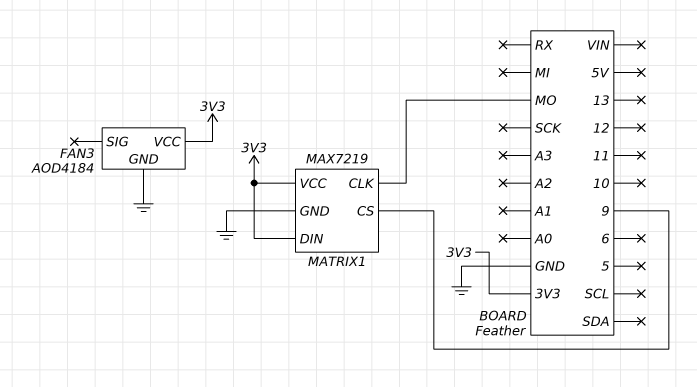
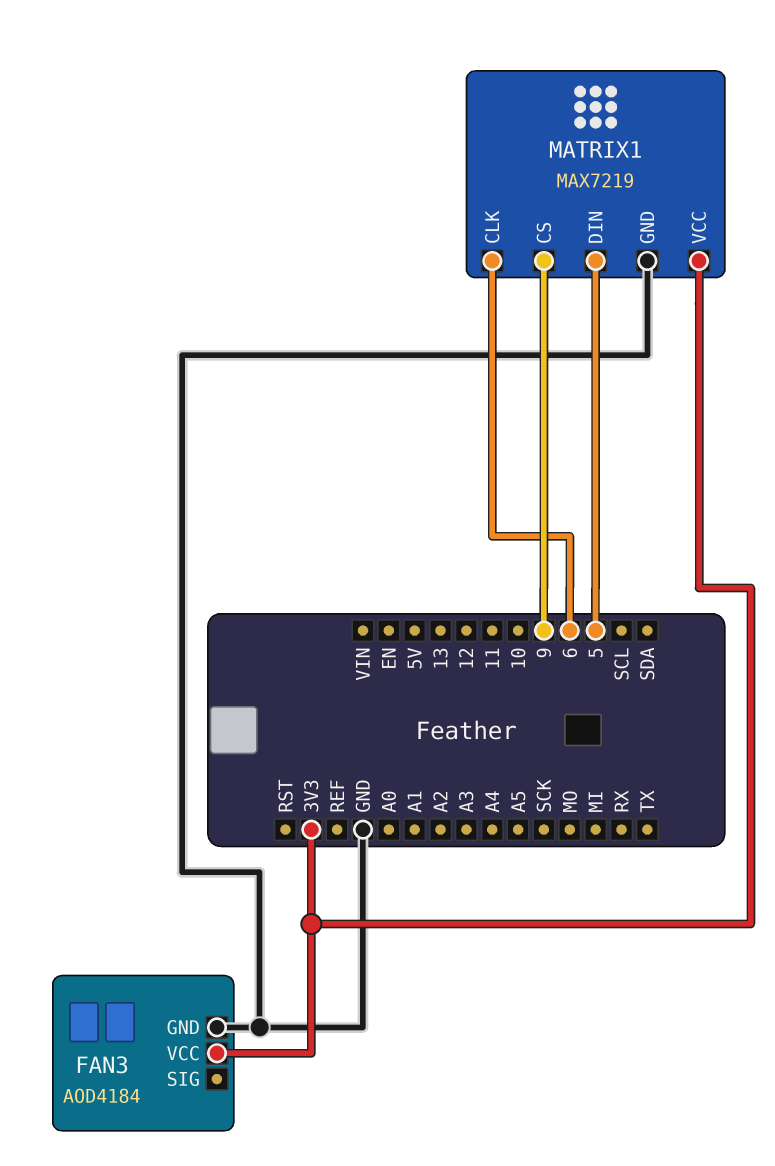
MATRIX1 pin CLK: MO -> 6
MATRIX1 pin DIN: 3V3 -> 5

